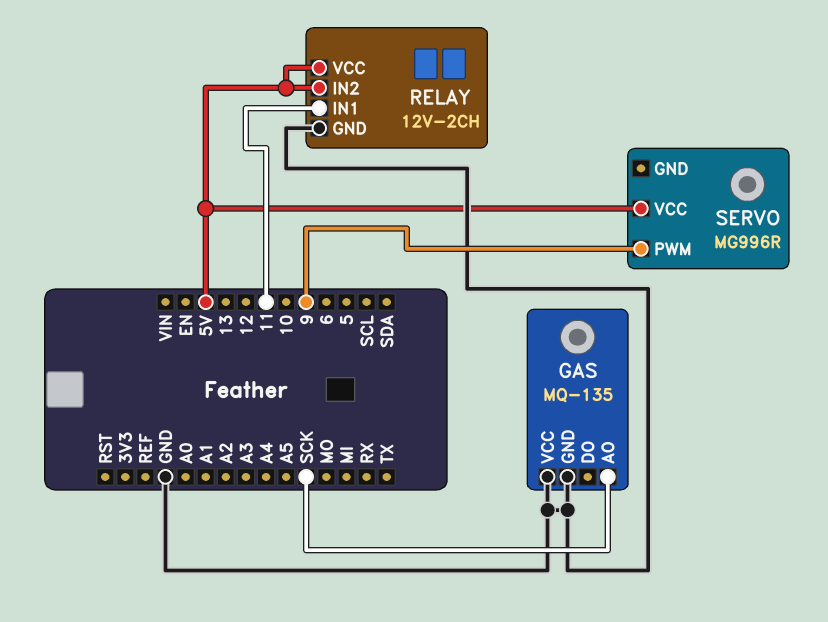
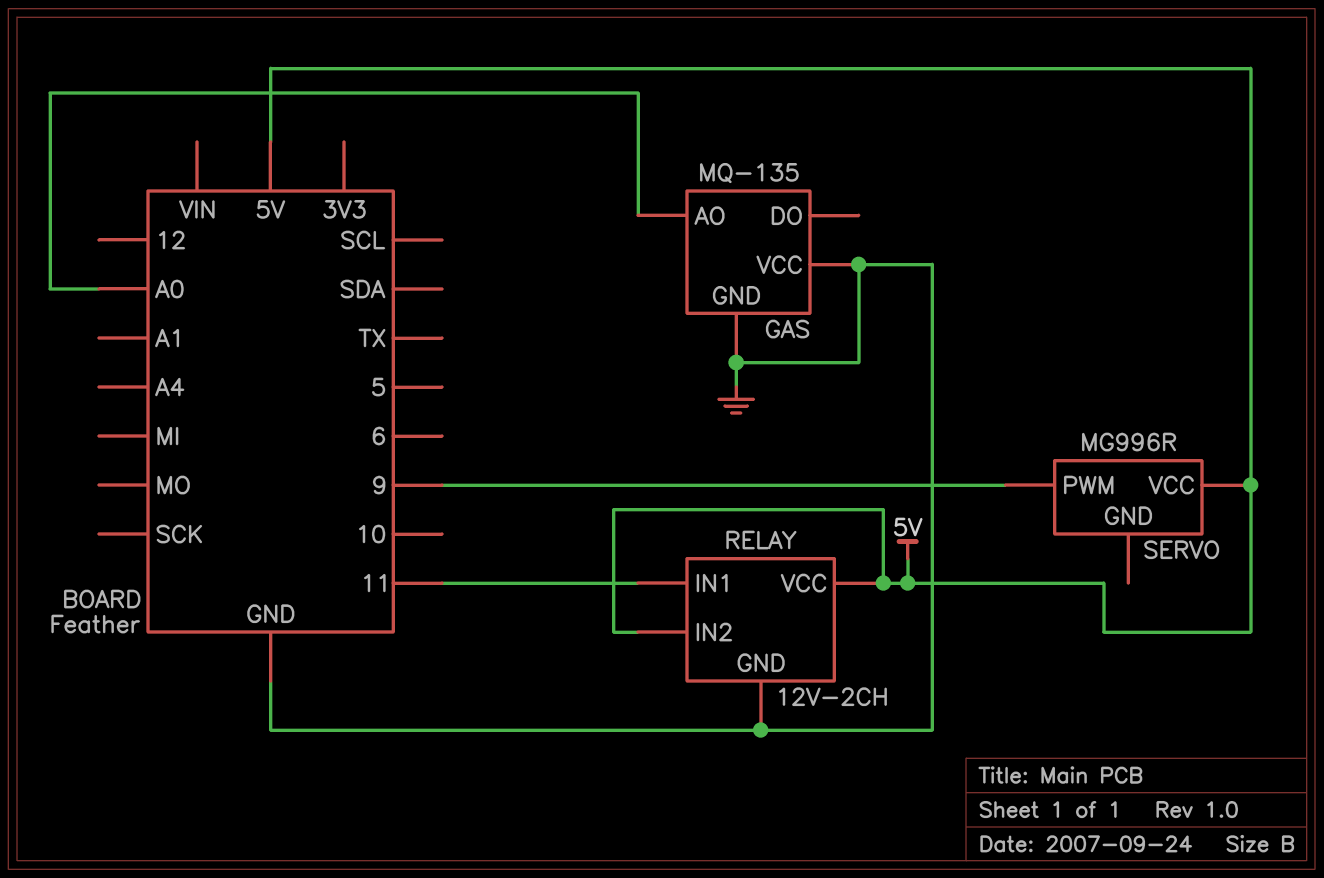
GAS pin AO: SCK -> A0

